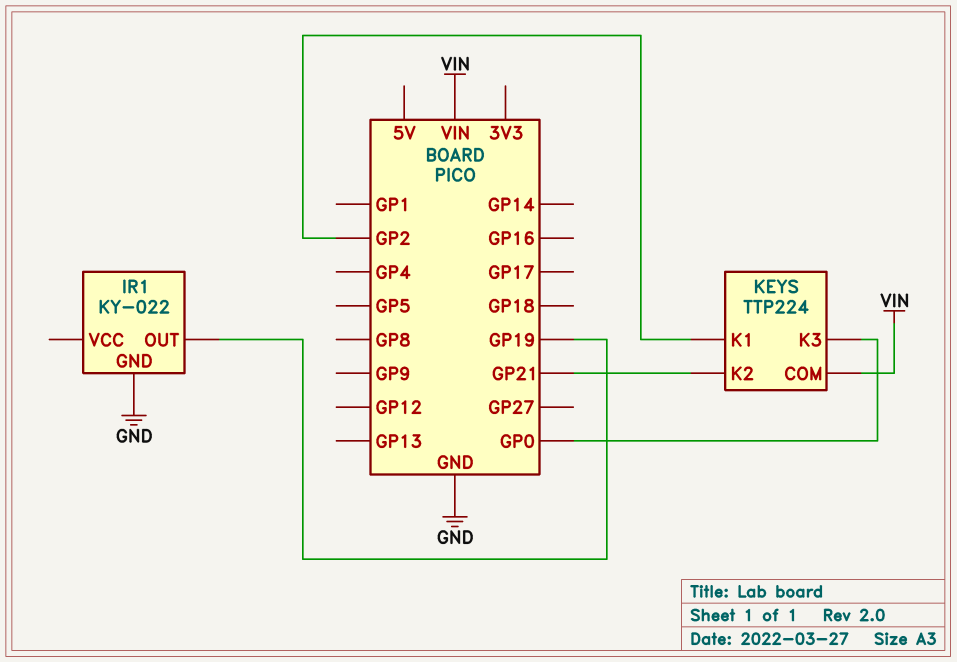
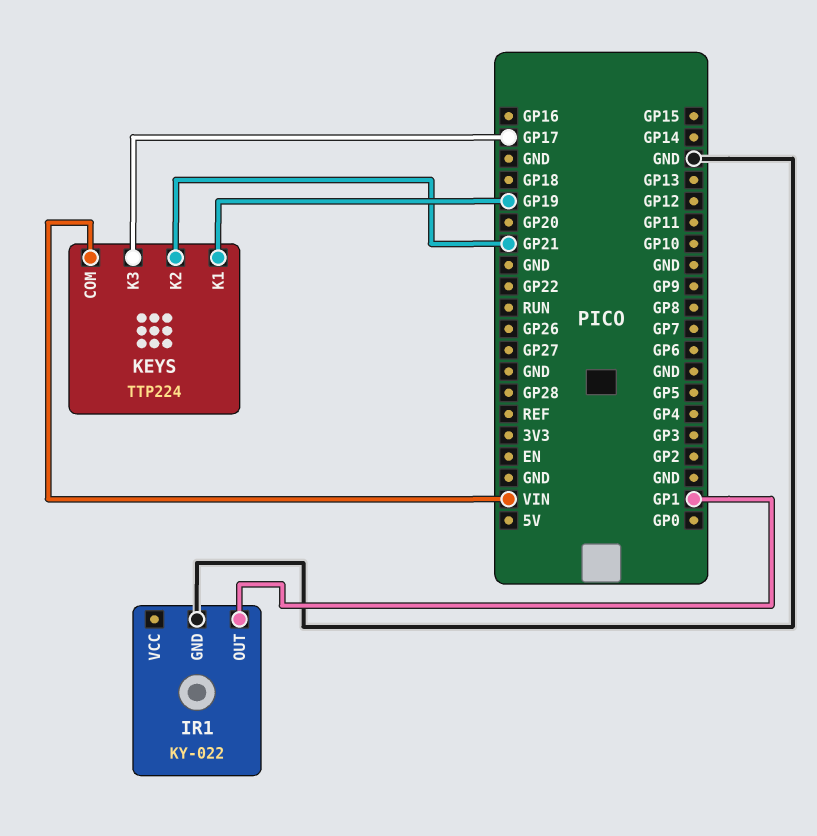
IR1 pin OUT: GP19 -> GP1
KEYS pin K1: GP2 -> GP19
KEYS pin K3: GP0 -> GP17

